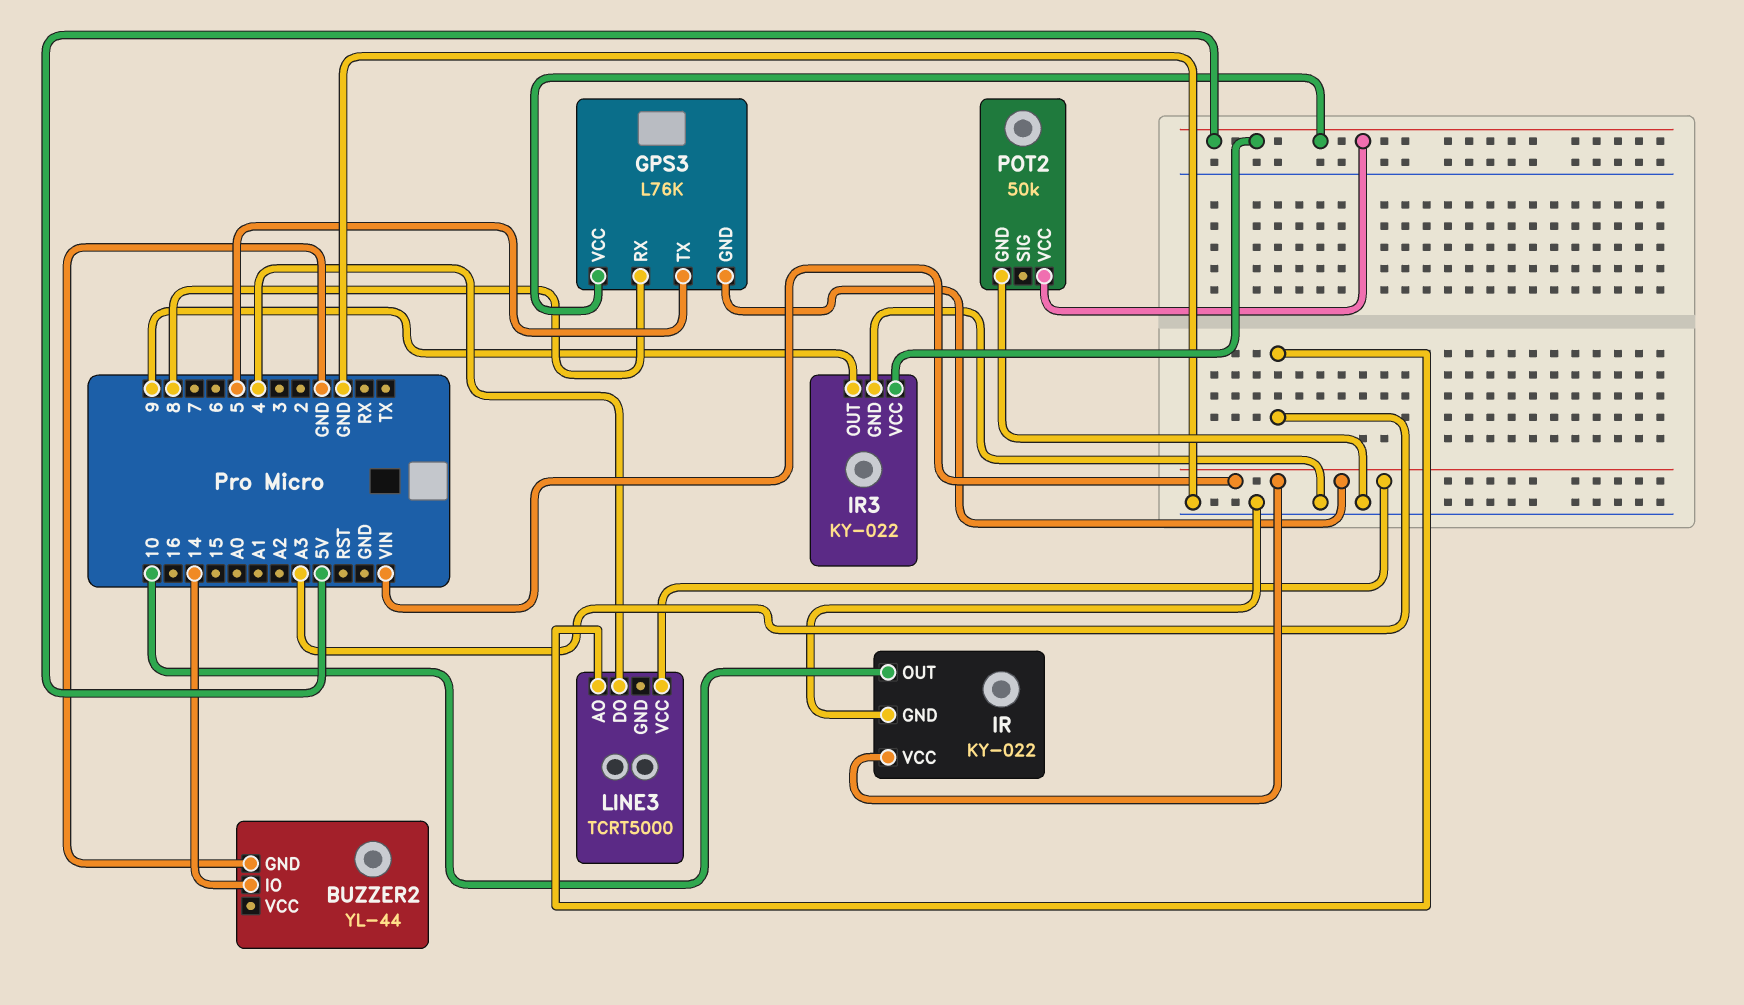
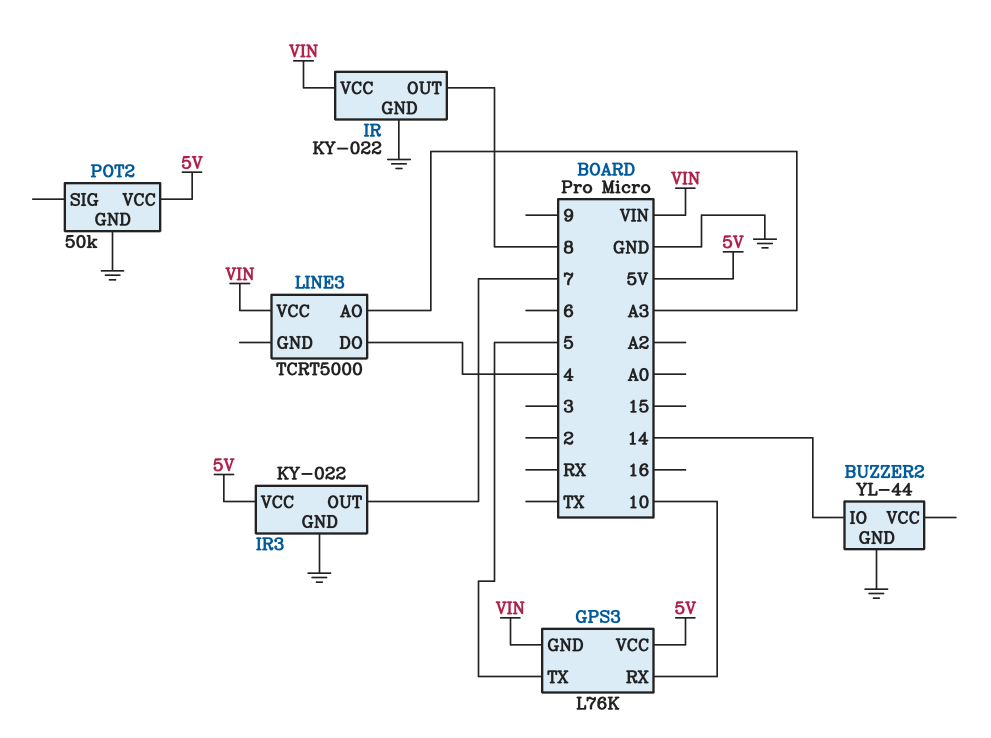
GPS3 pin RX: 8 -> 10
IR pin OUT: 10 -> 8
IR3 pin OUT: 9 -> 7

